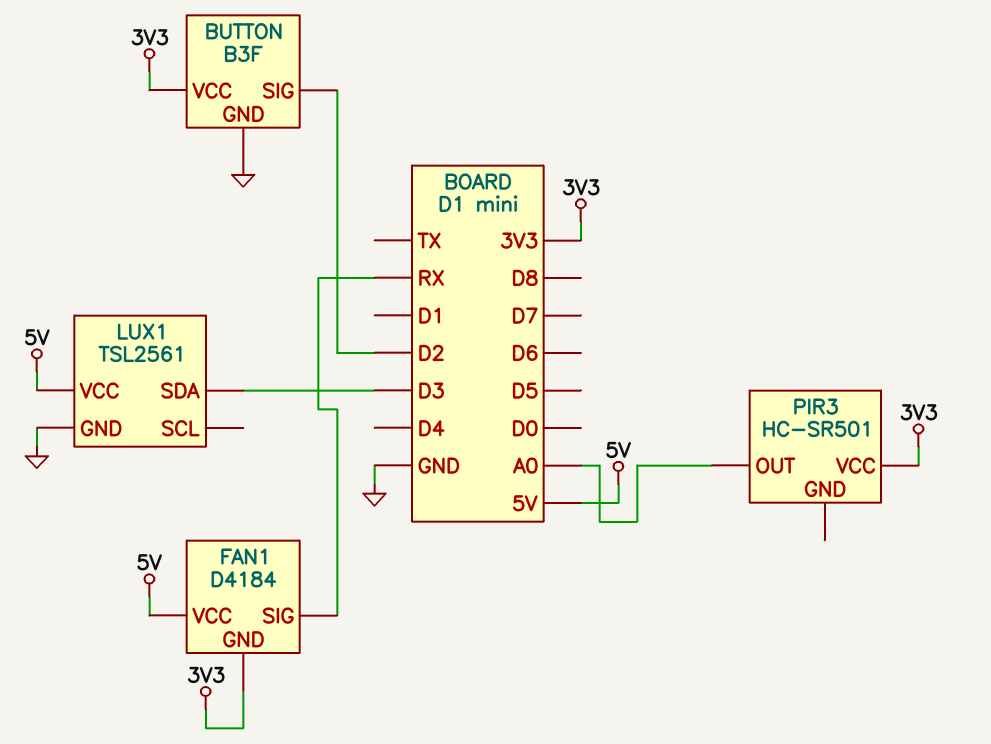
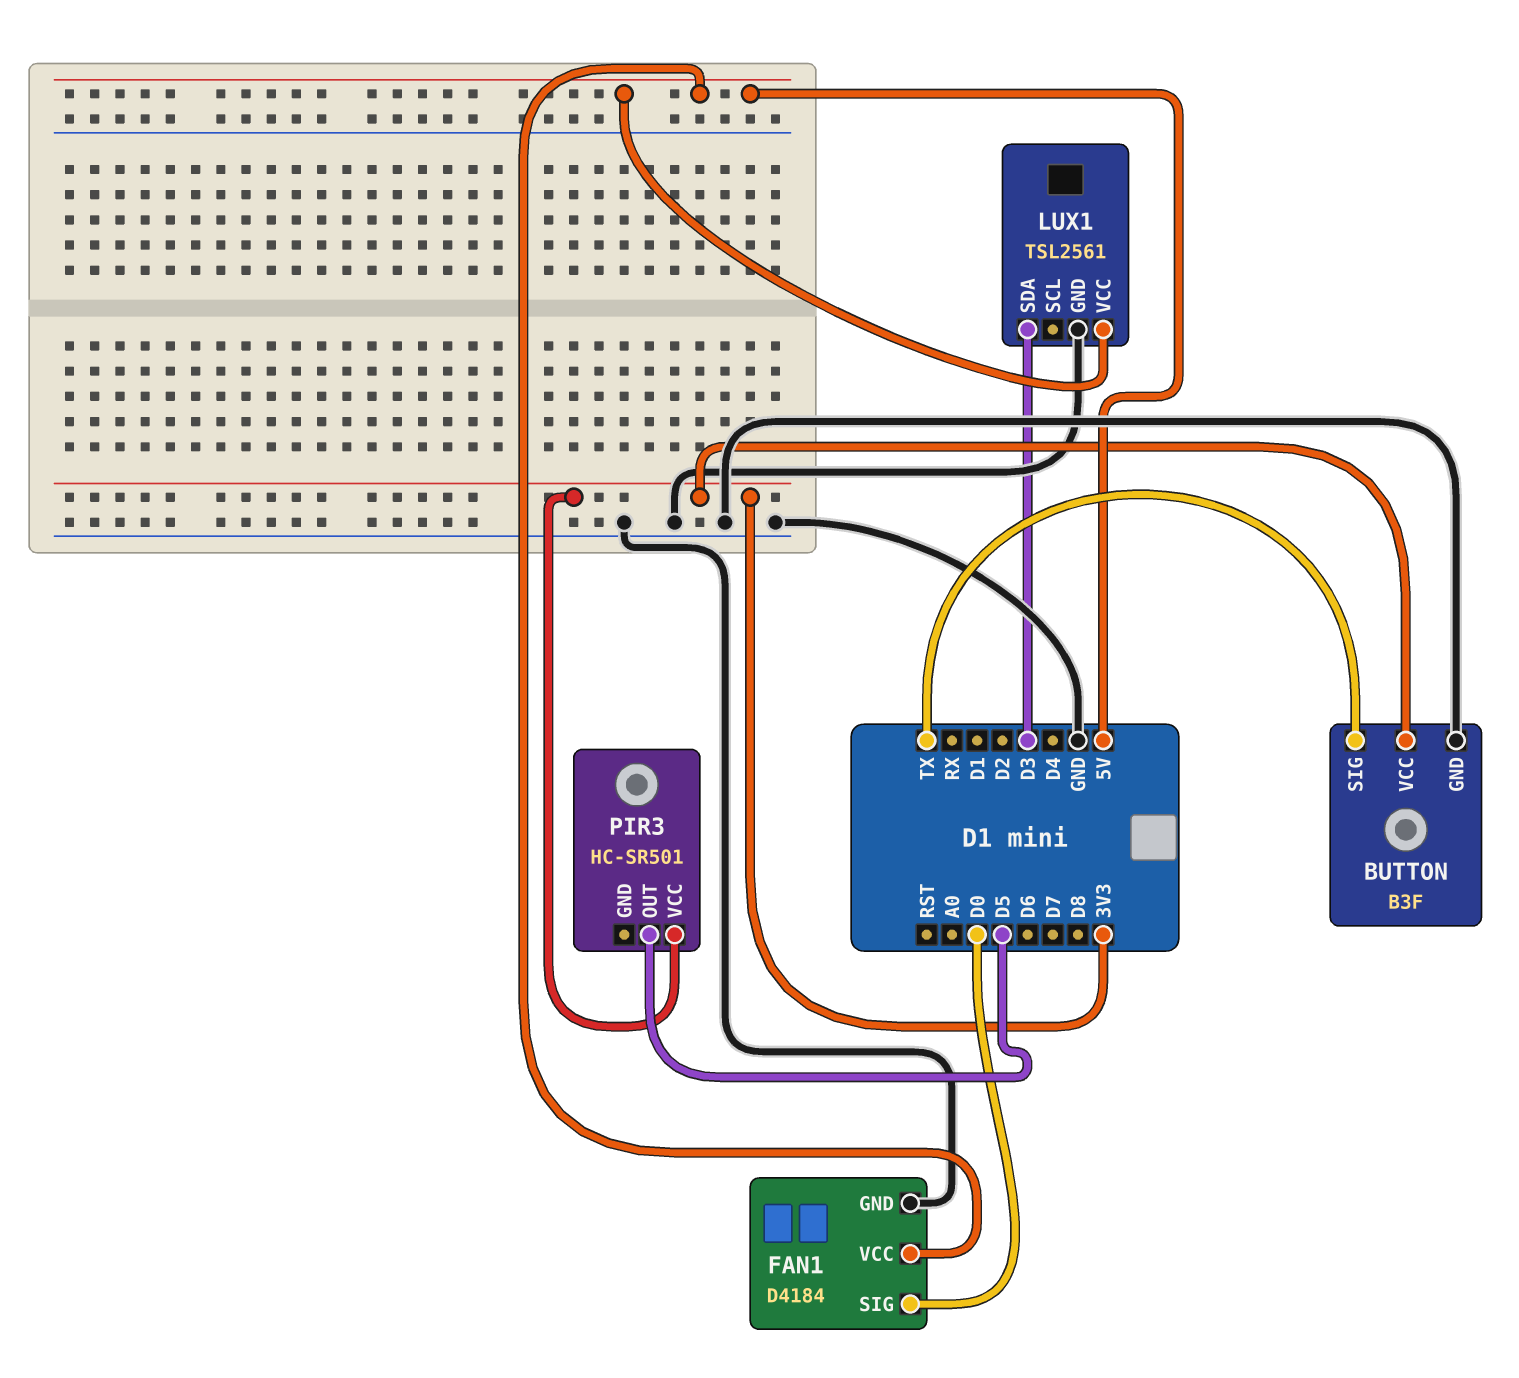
BUTTON pin SIG: D2 -> TX
FAN1 pin GND: 3V3 -> GND
FAN1 pin SIG: RX -> D0
PIR3 pin OUT: A0 -> D5

